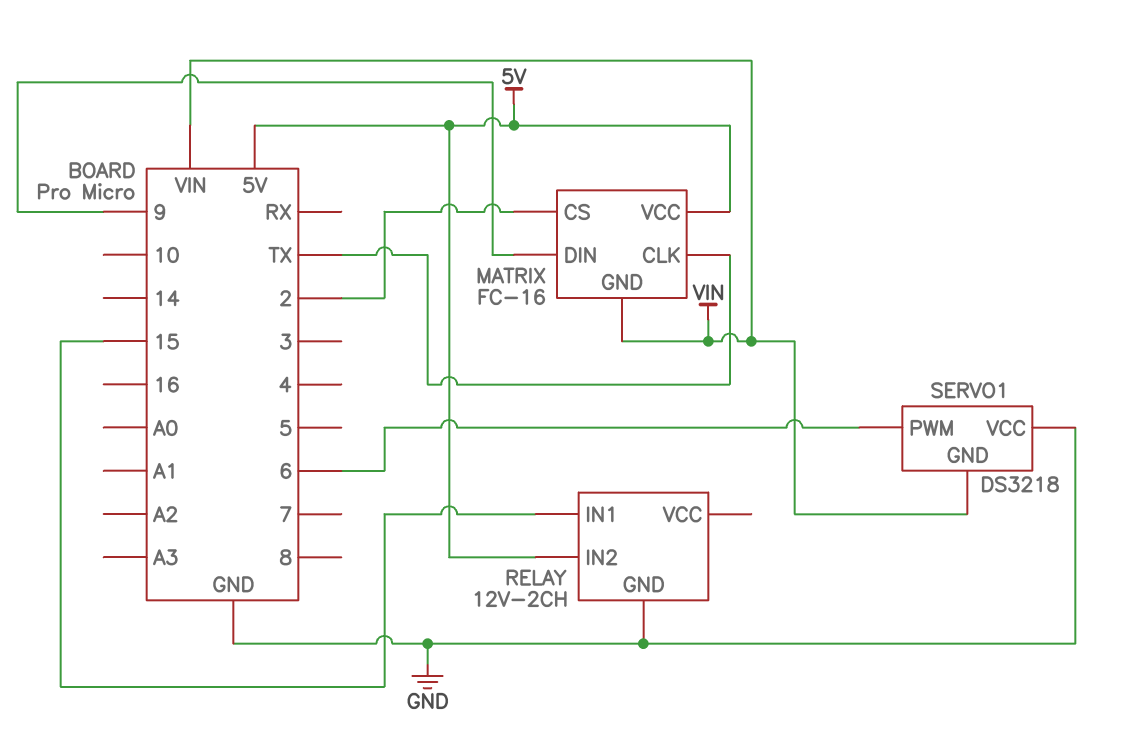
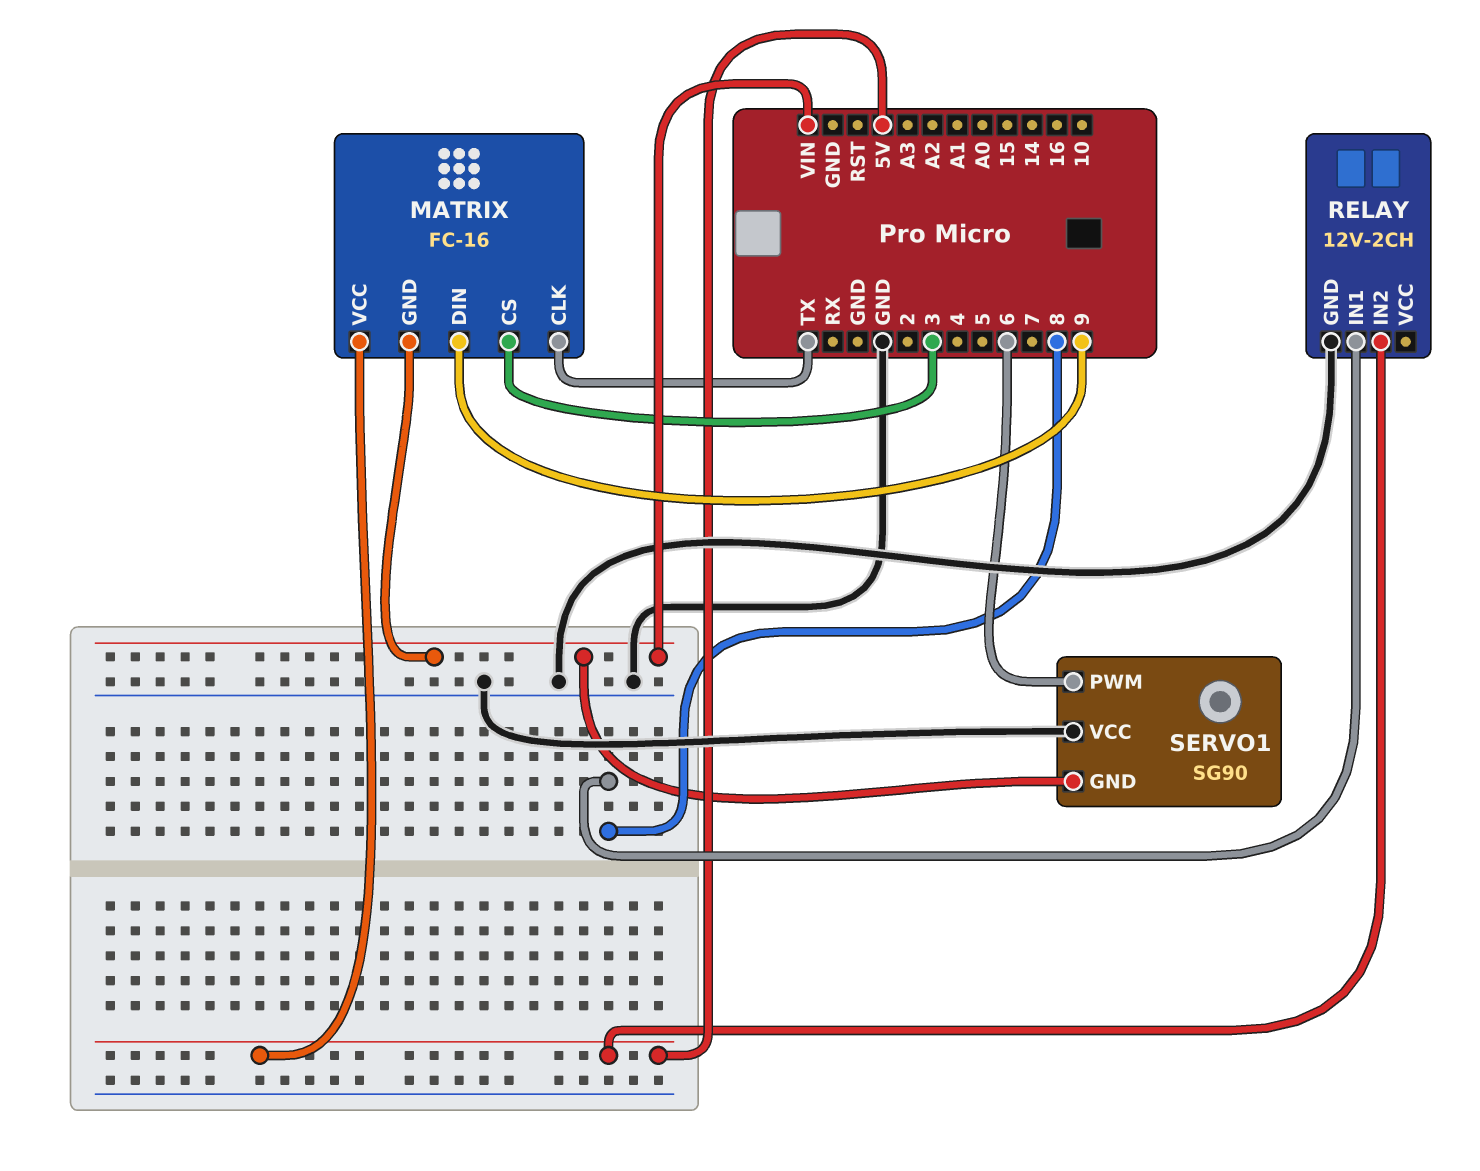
MATRIX pin CS: 2 -> 3
RELAY pin IN1: 15 -> 8
SERVO1: DS3218 -> SG90

